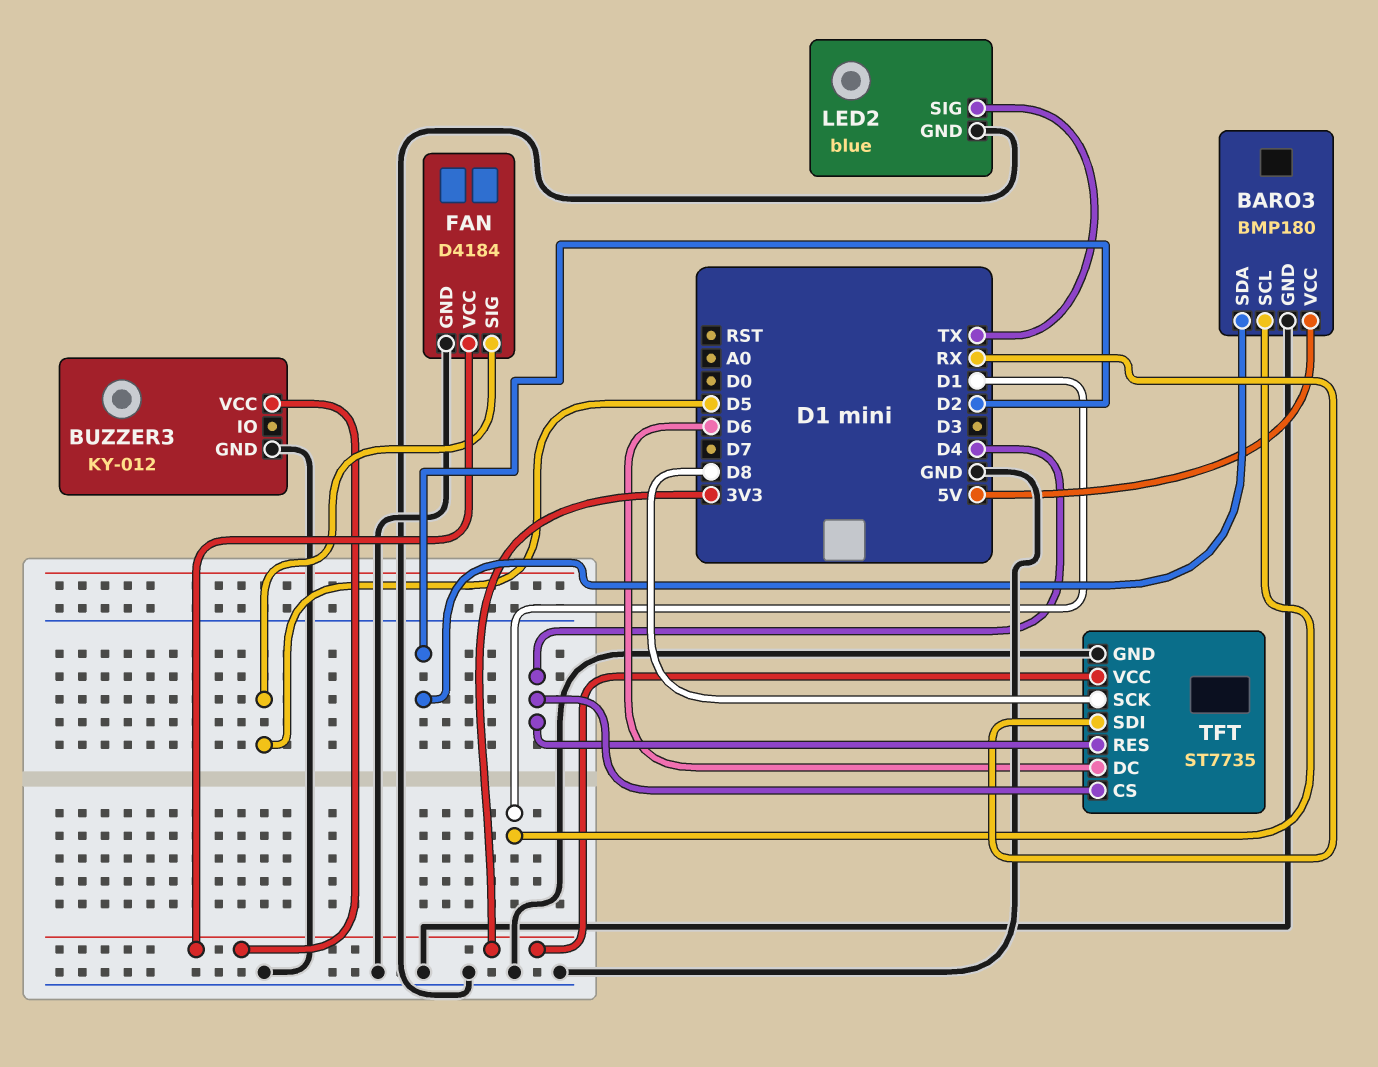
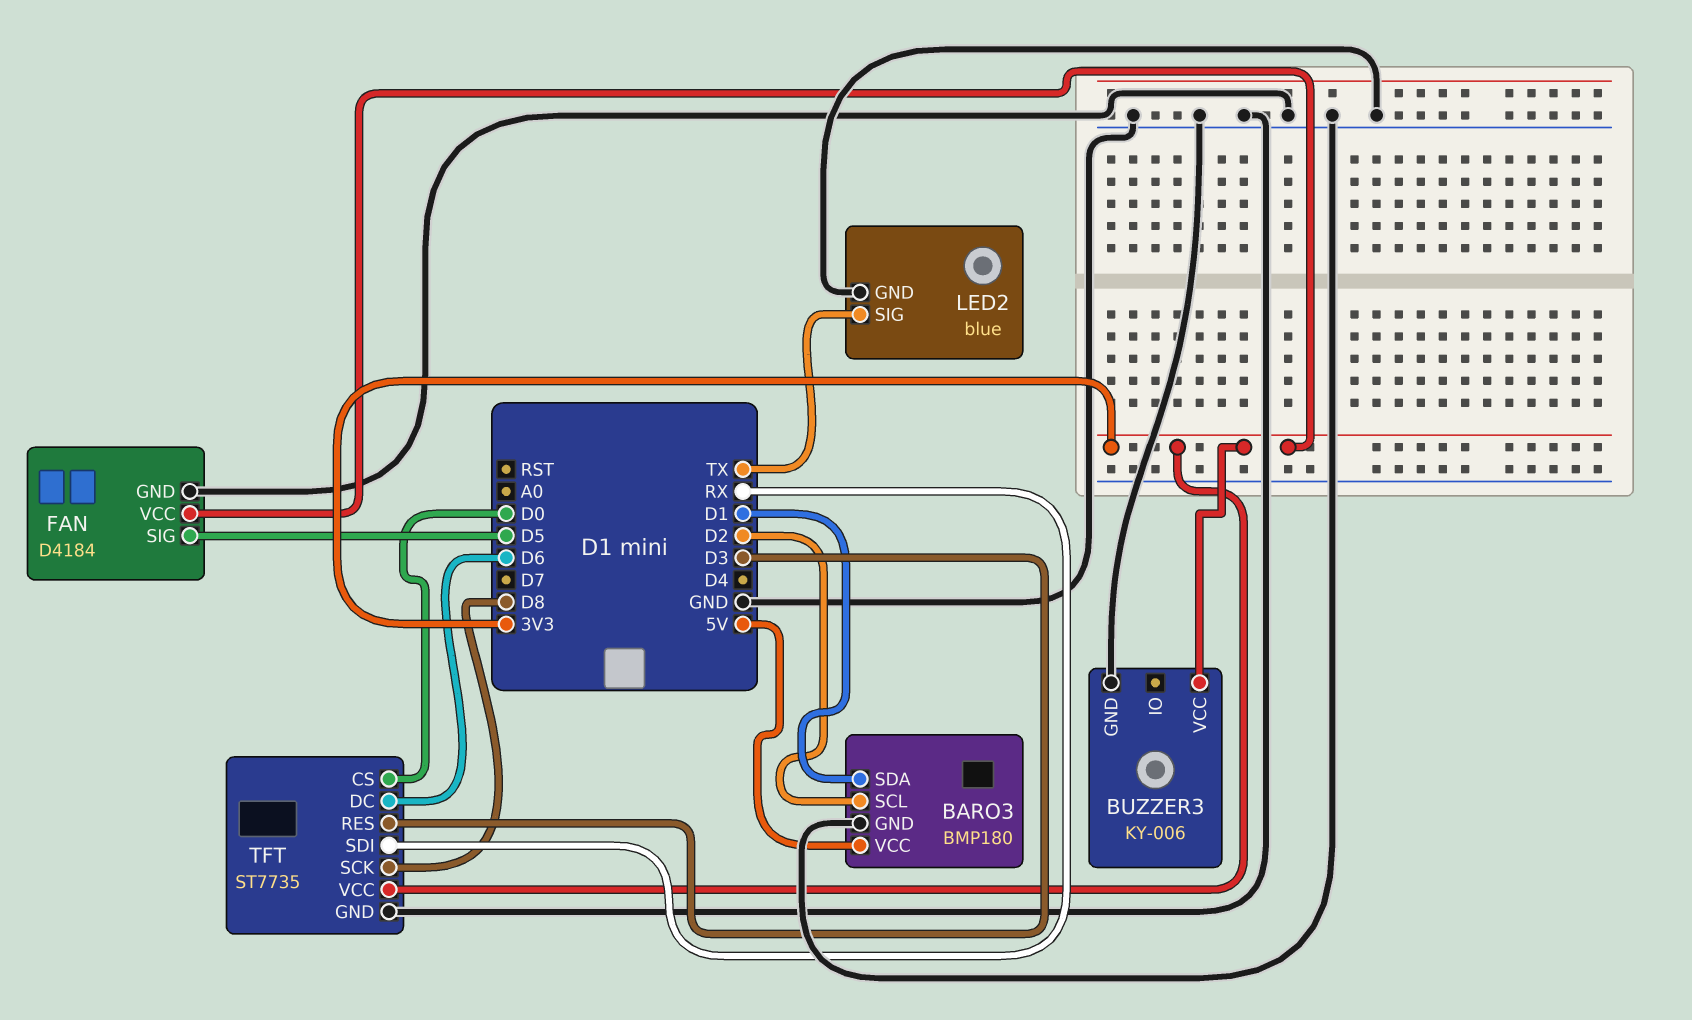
BARO3 pin SCL: D1 -> D2
BARO3 pin SDA: D2 -> D1
BUZZER3: KY-012 -> KY-006
TFT pin CS: D4 -> D0
TFT pin RES: D4 -> D3

